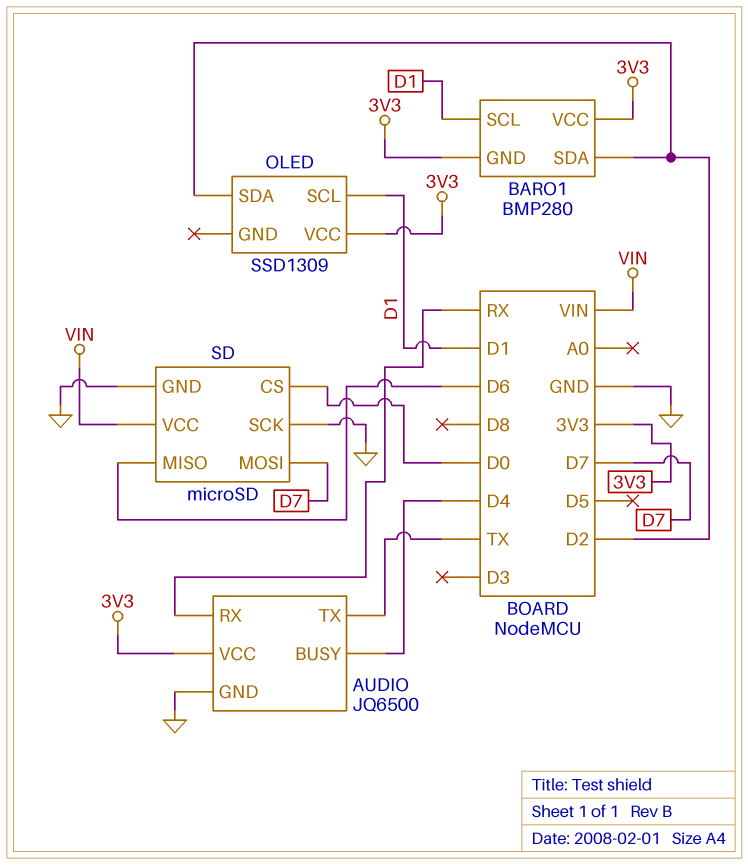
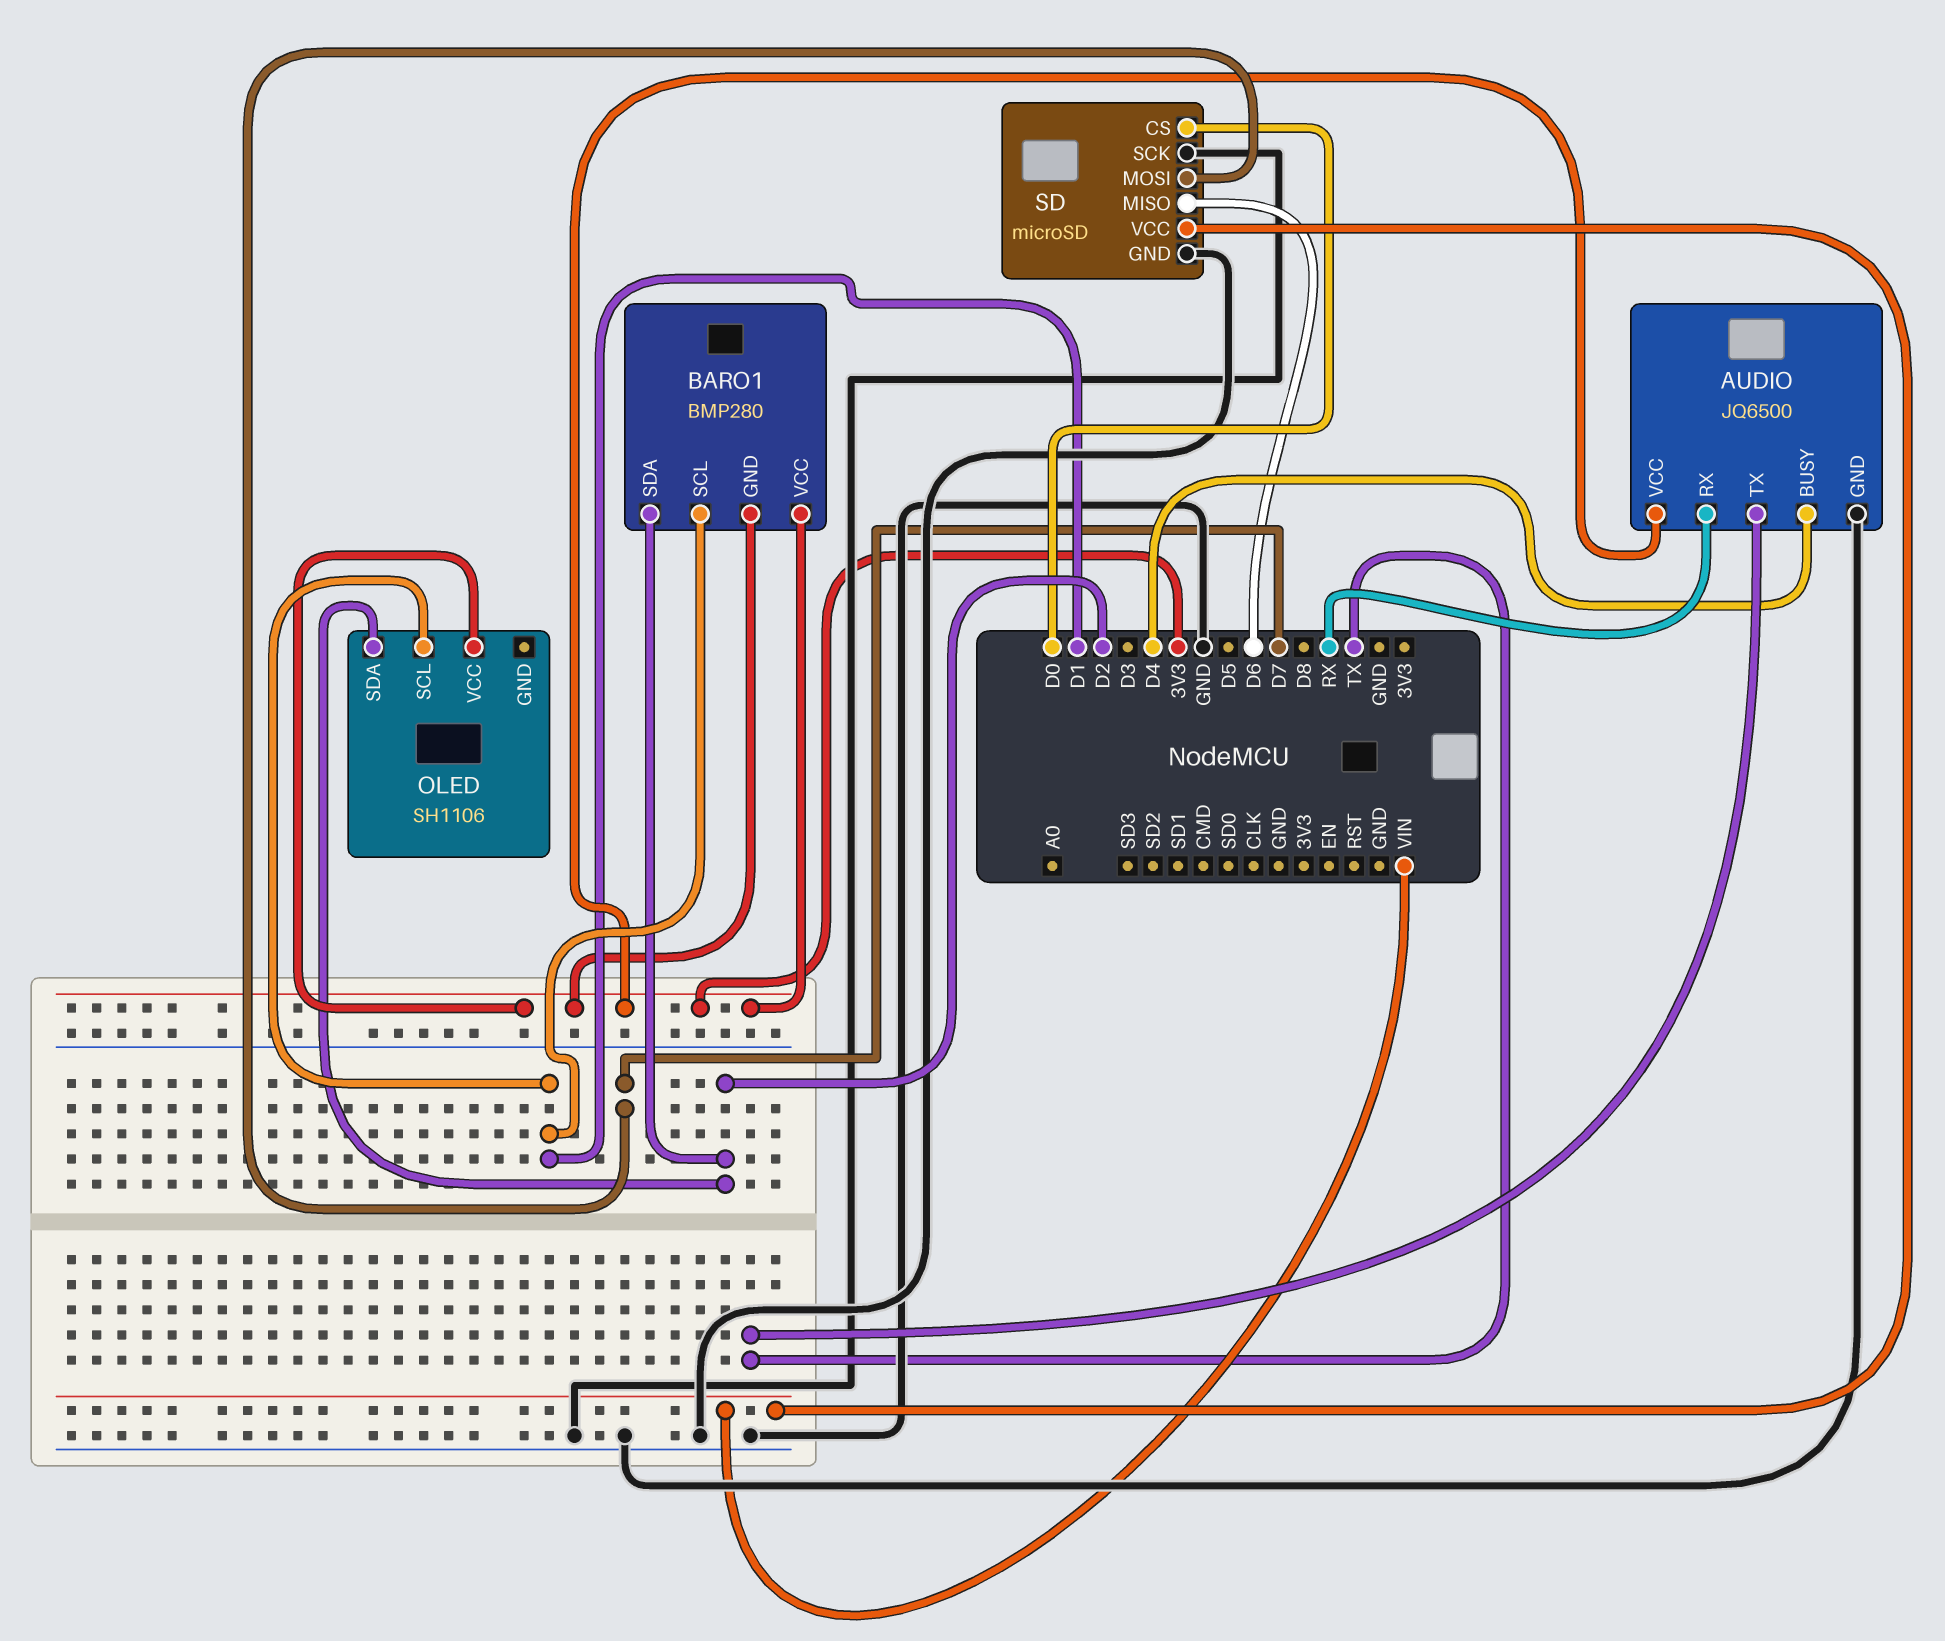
OLED: SSD1309 -> SH1106

